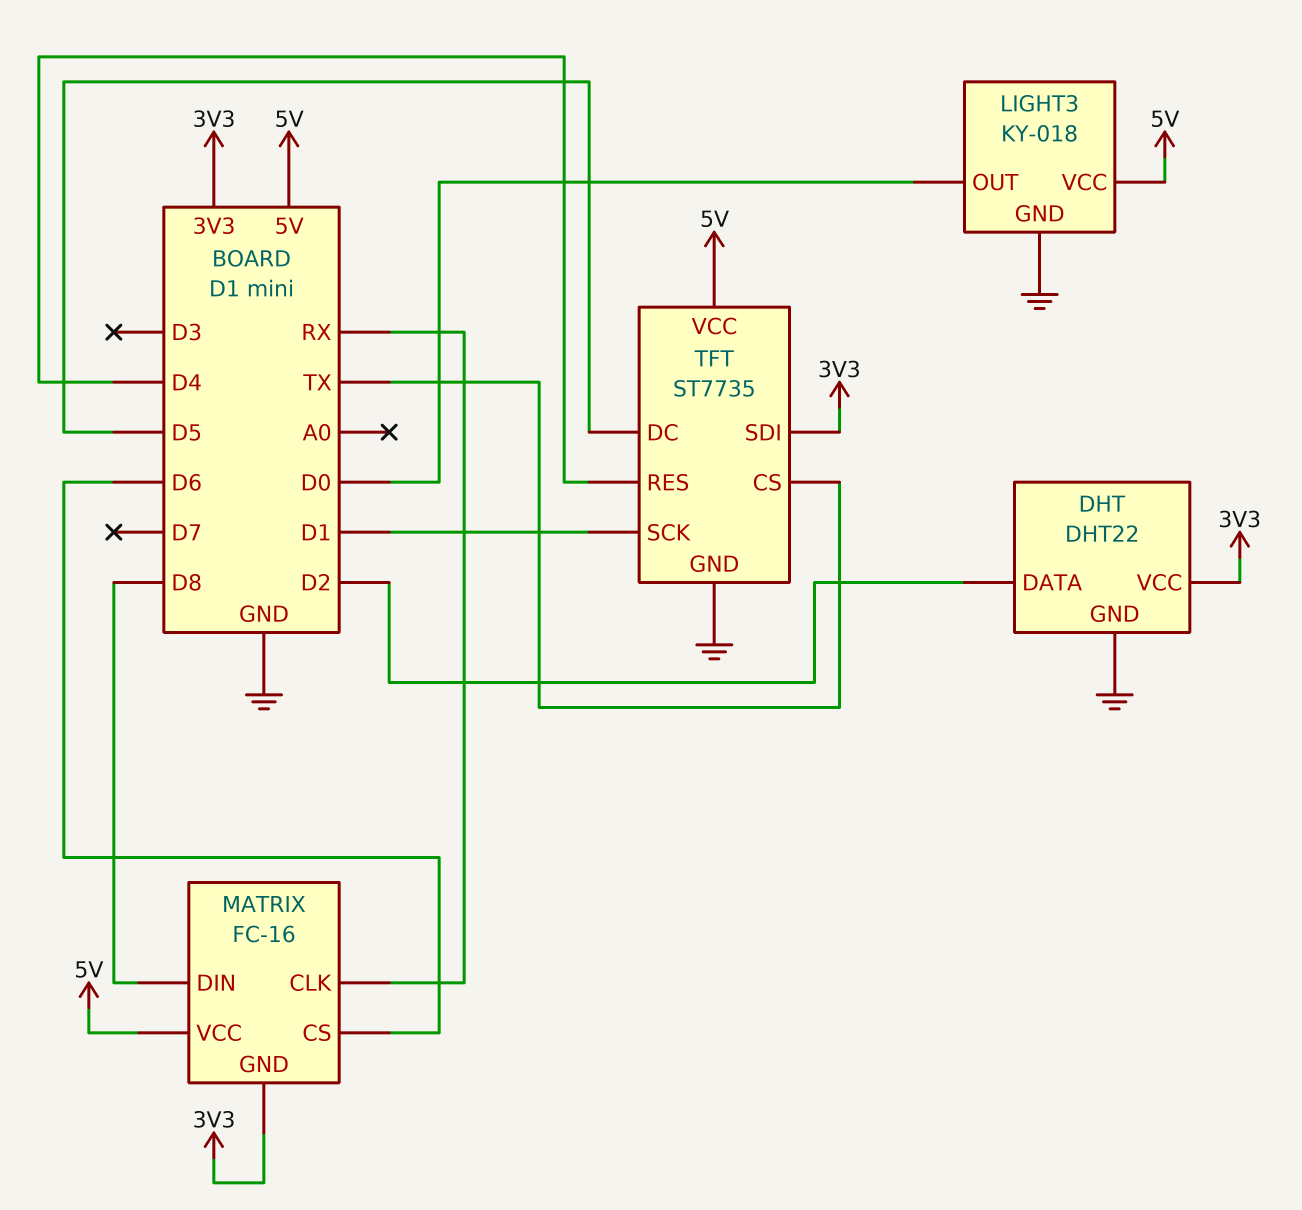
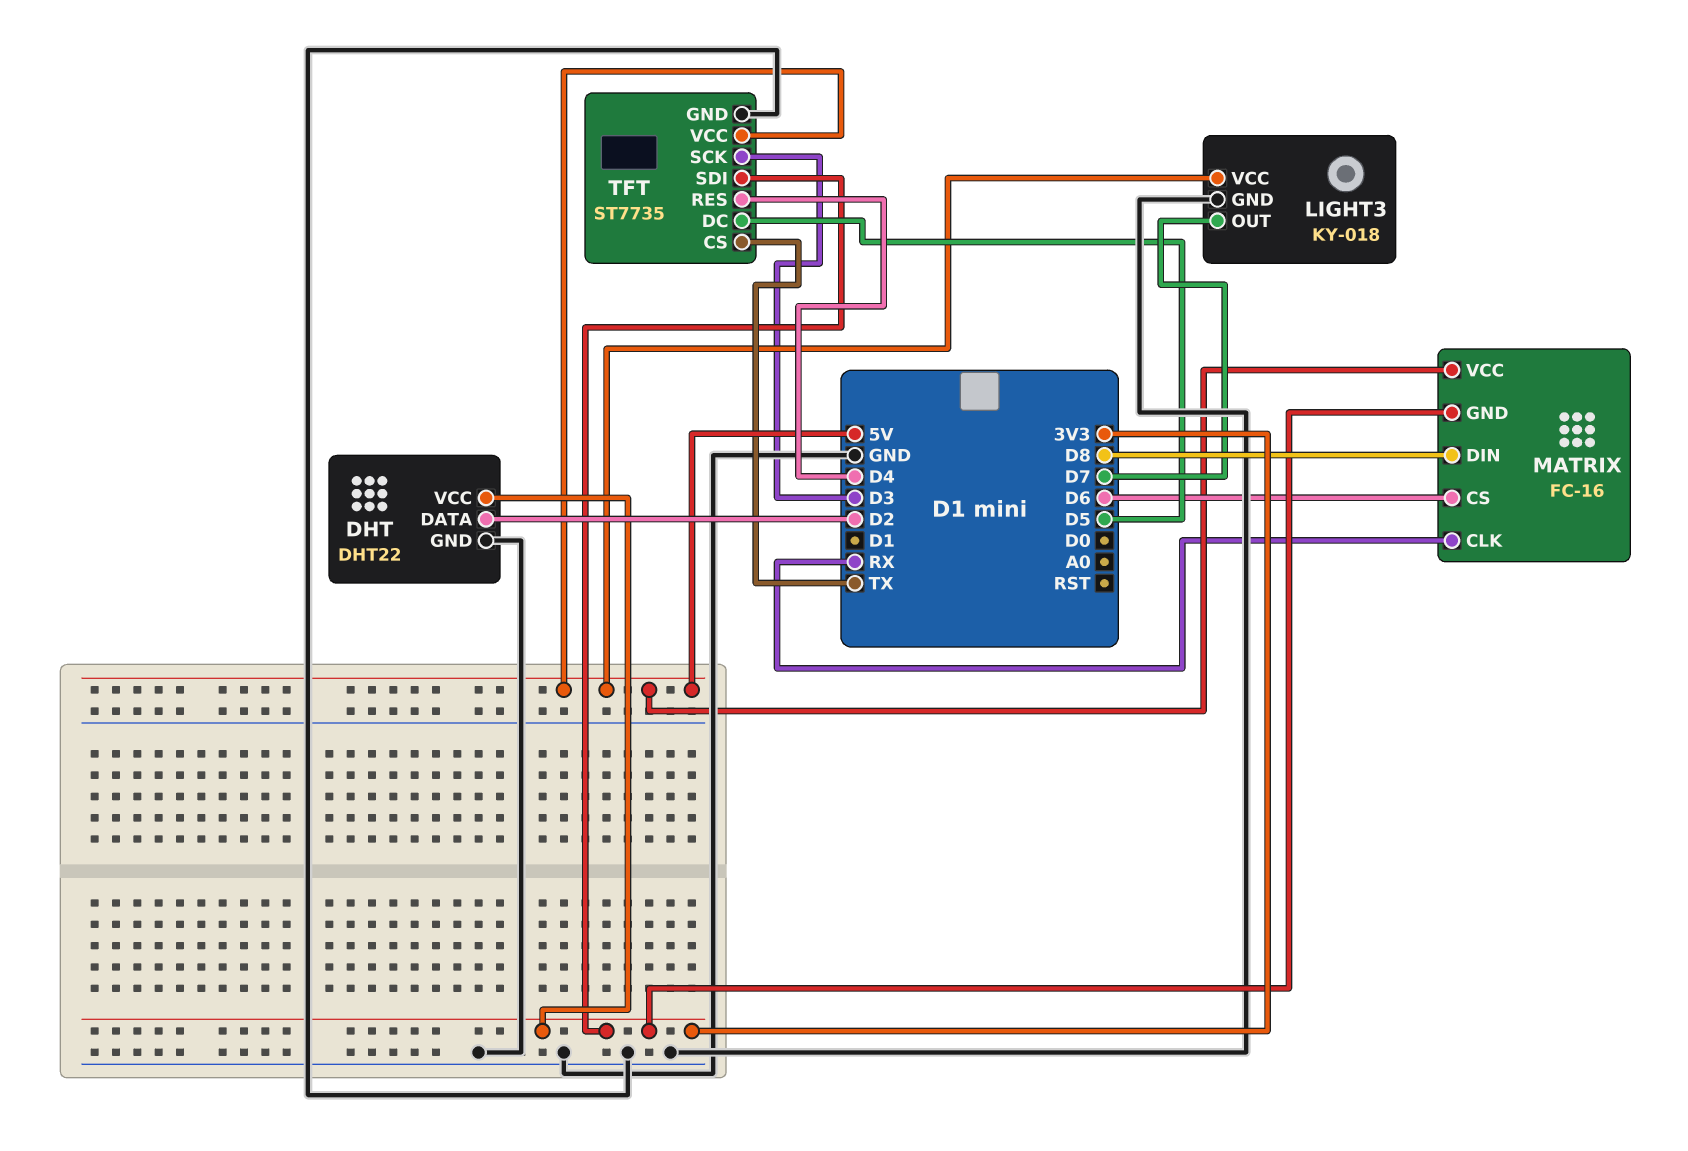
LIGHT3 pin OUT: D0 -> D7
TFT pin SCK: D1 -> D3

